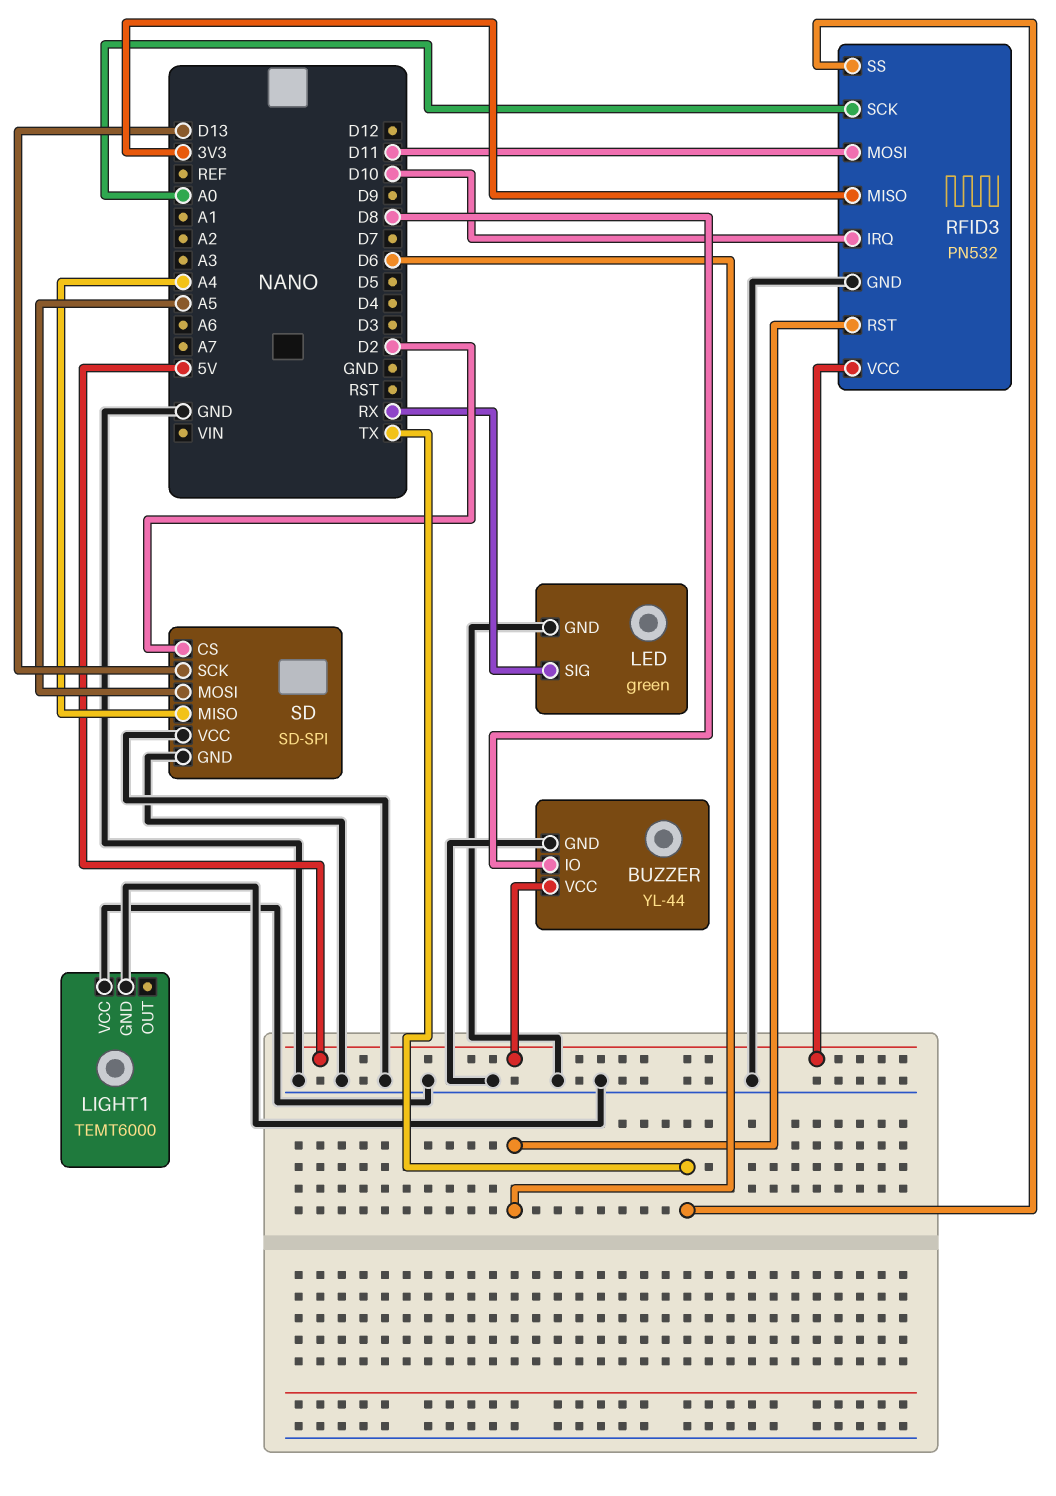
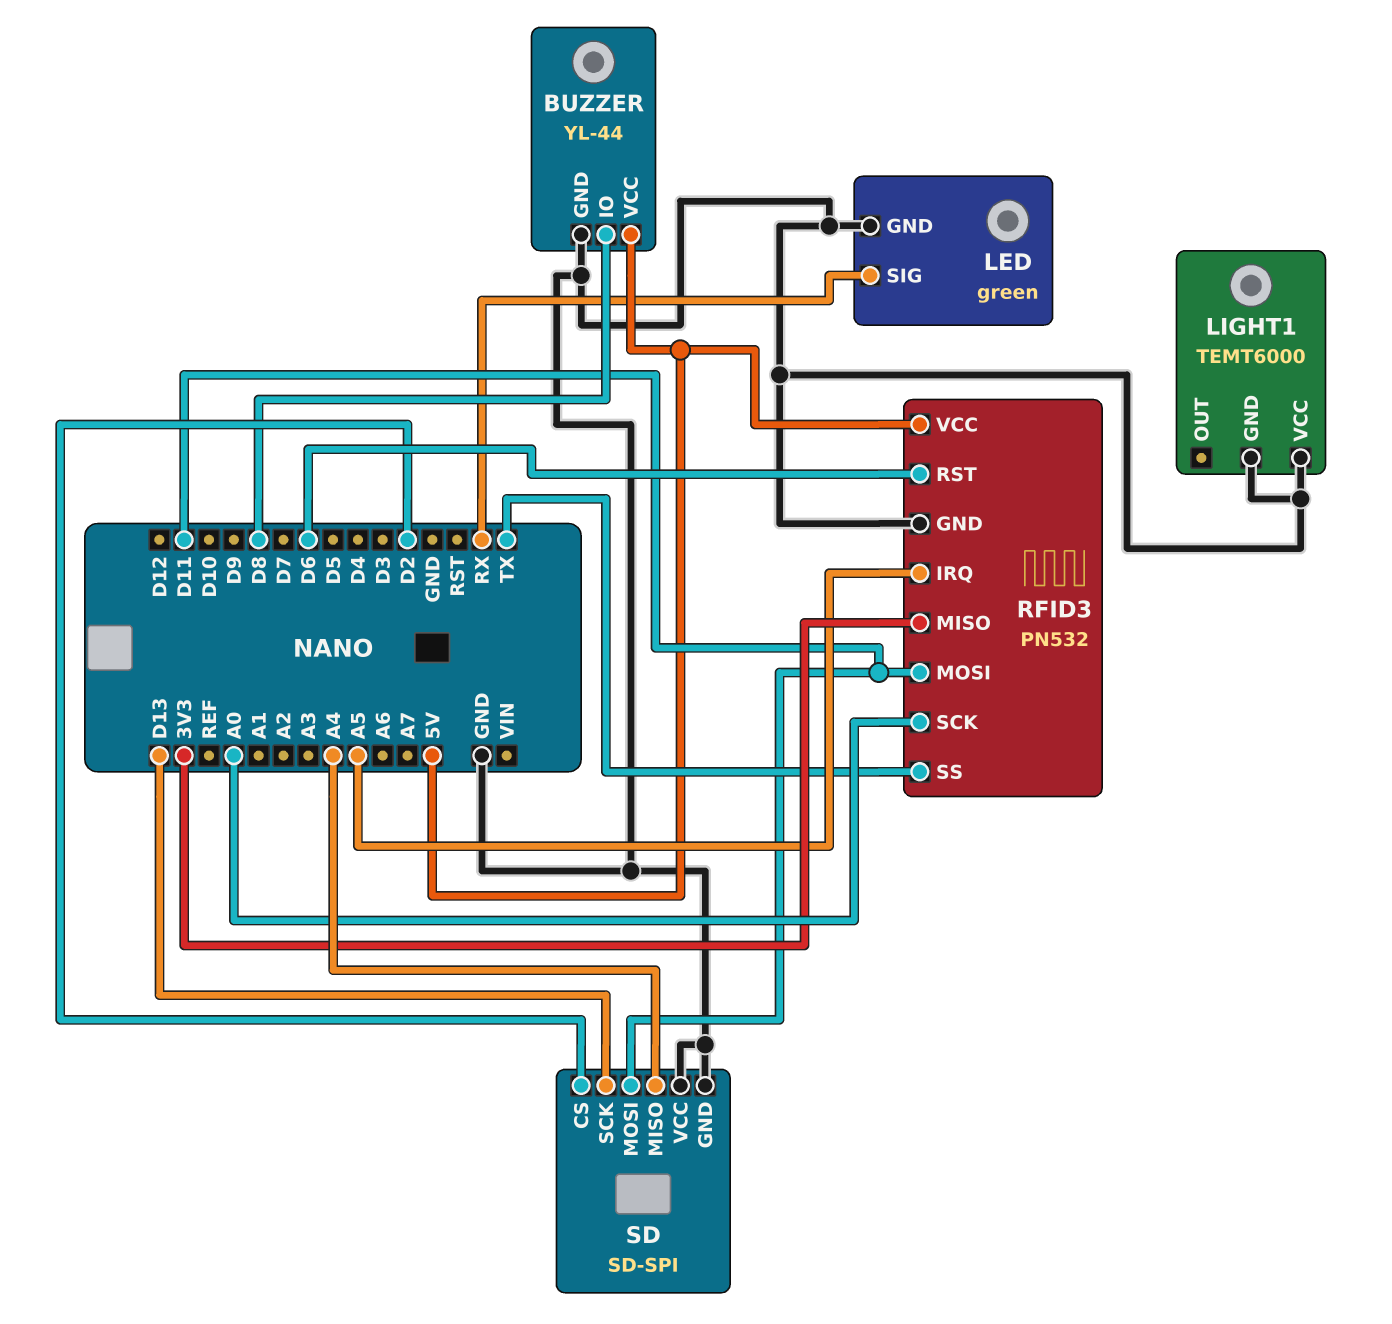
RFID3 pin IRQ: D10 -> A5
SD pin MOSI: A5 -> D11

